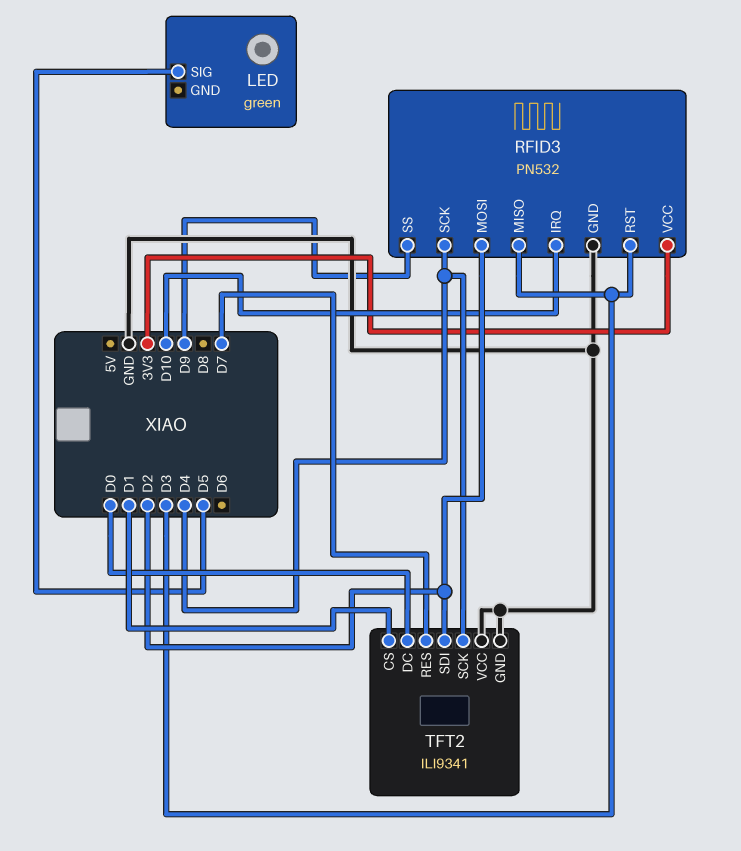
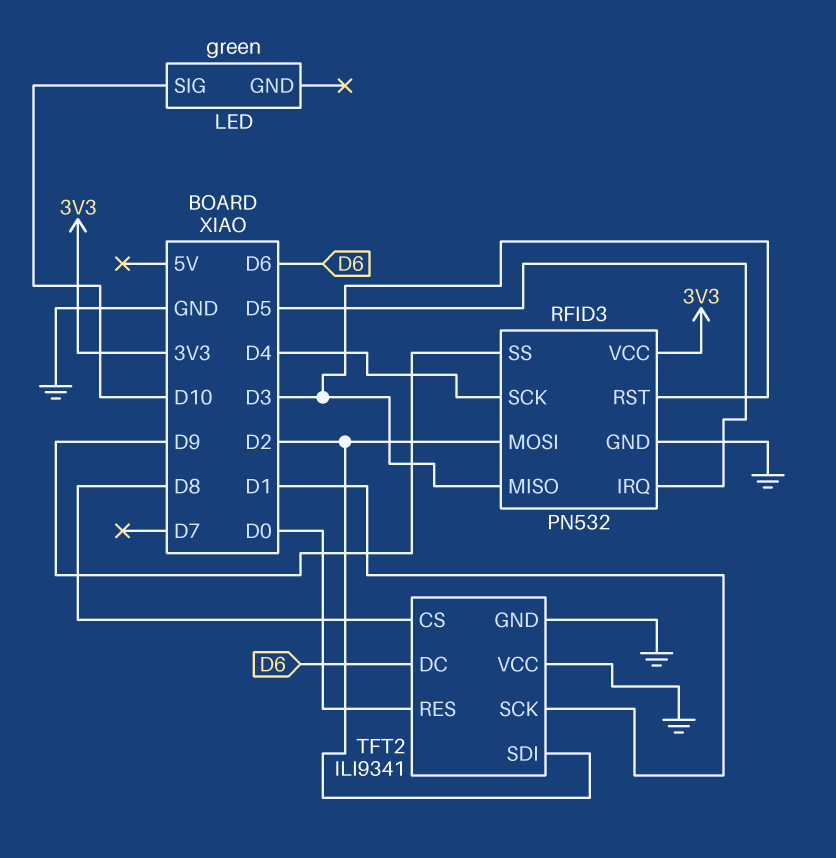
LED pin SIG: D5 -> D10
RFID3 pin IRQ: D10 -> D5
TFT2 pin CS: D1 -> D8
TFT2 pin DC: D0 -> D6
TFT2 pin RES: D7 -> D0
TFT2 pin SCK: D4 -> D1

